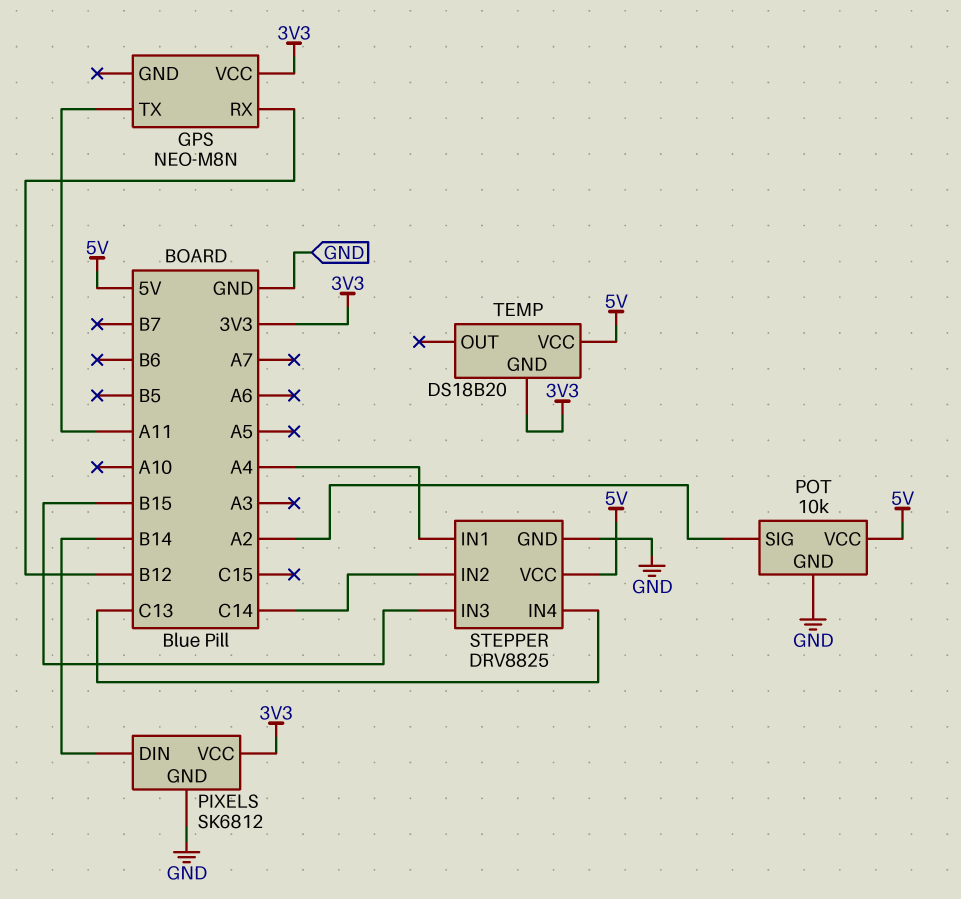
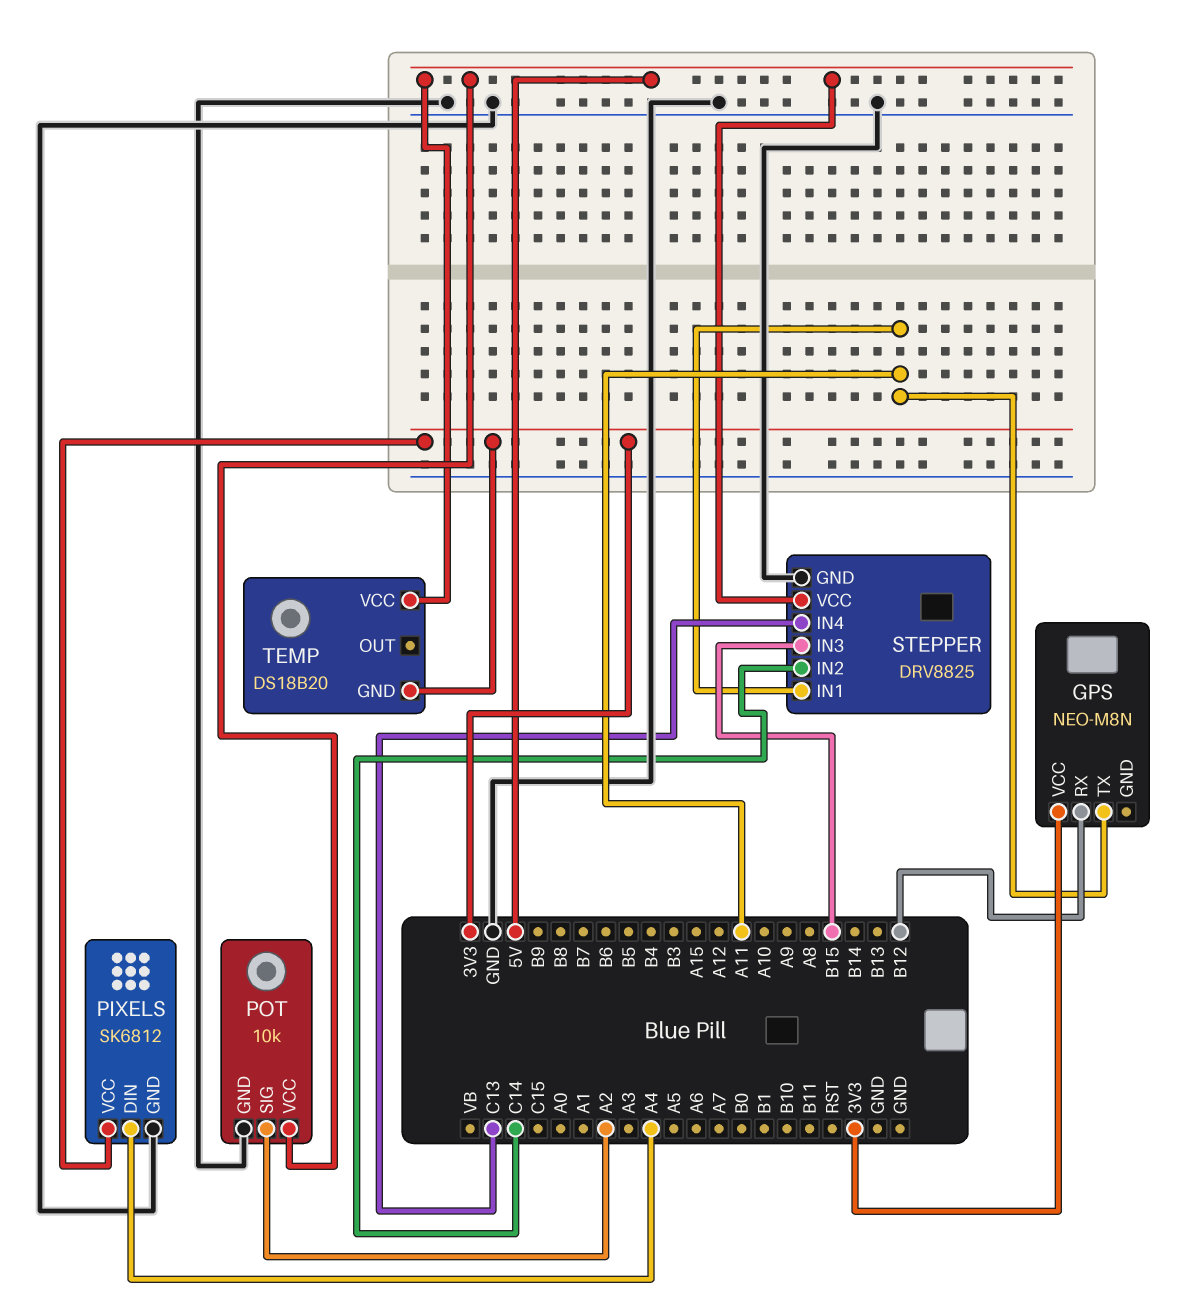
PIXELS pin DIN: B14 -> A4
STEPPER pin IN1: A4 -> A11

